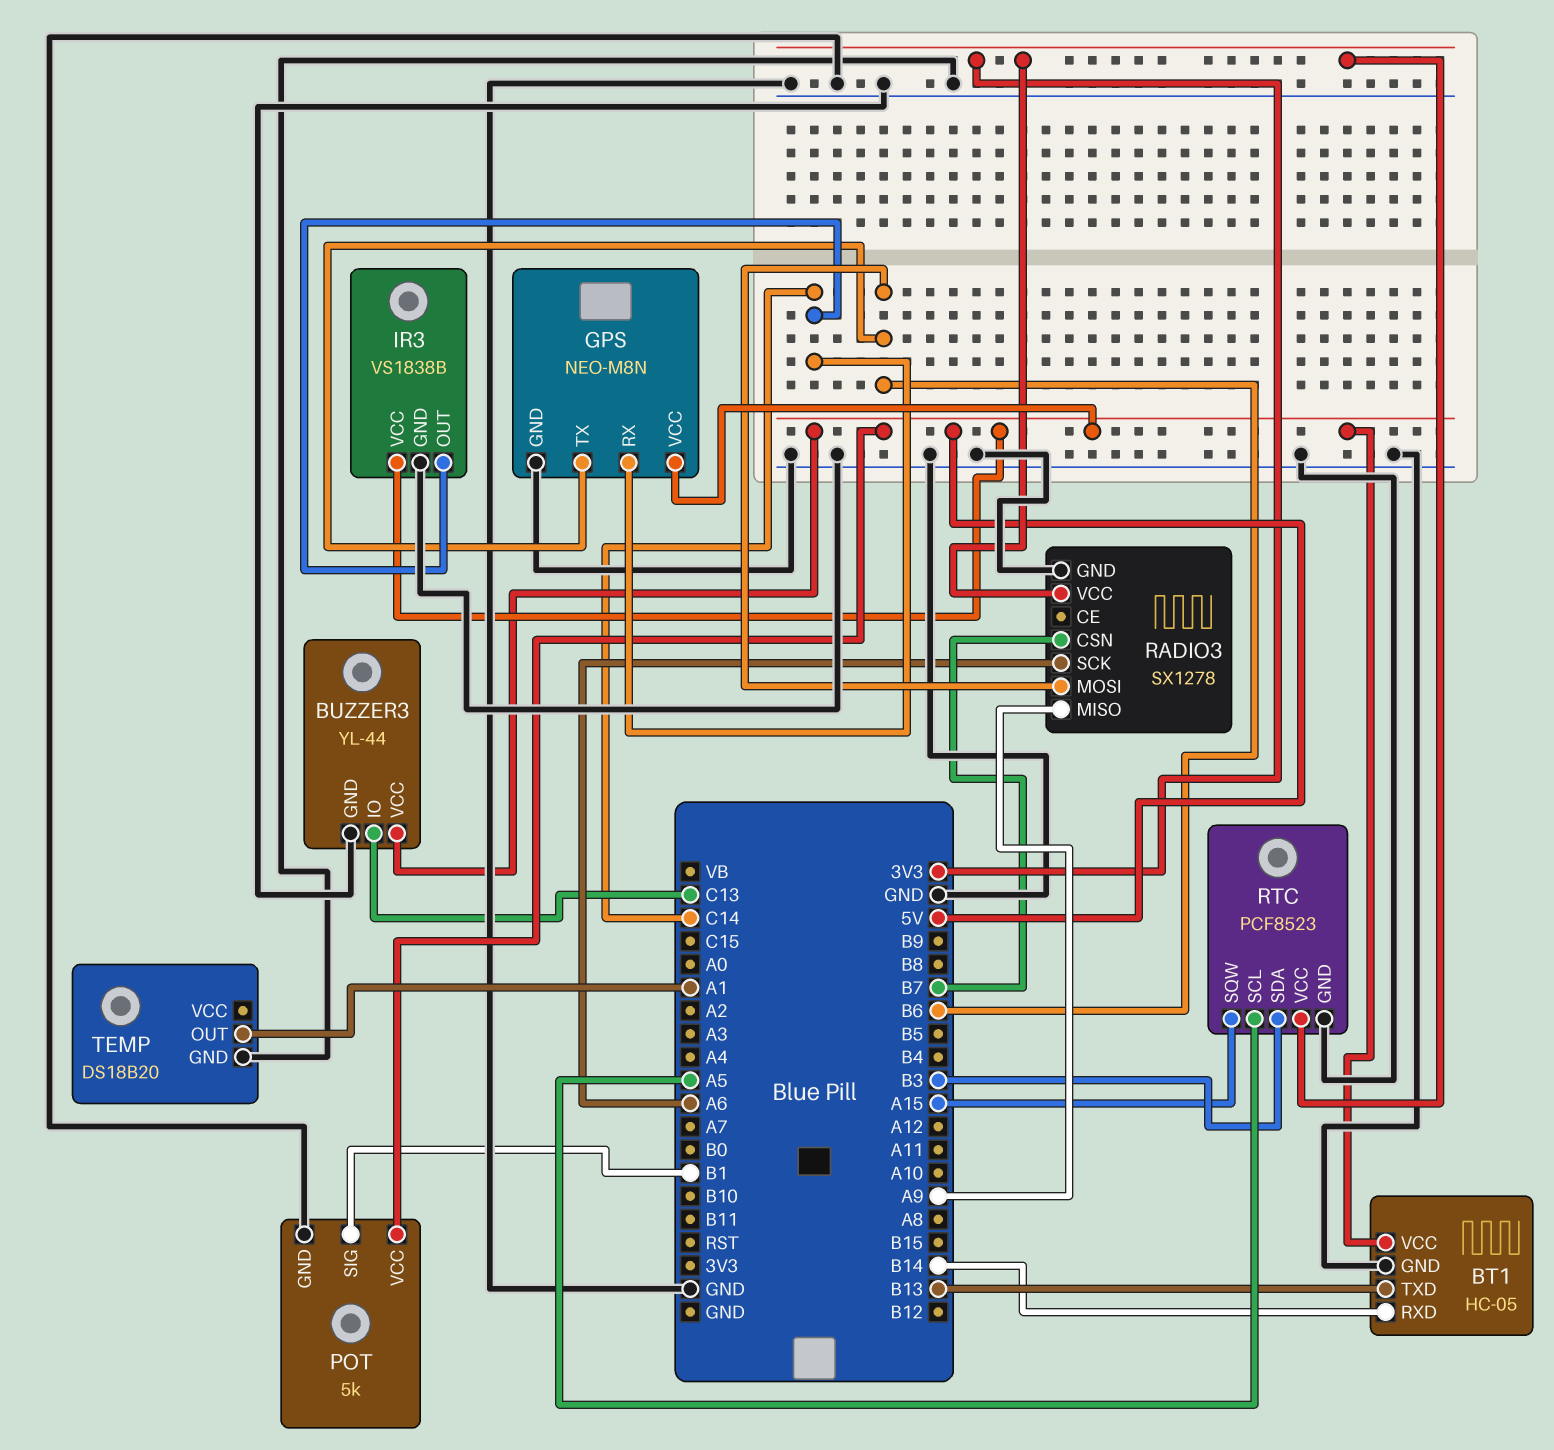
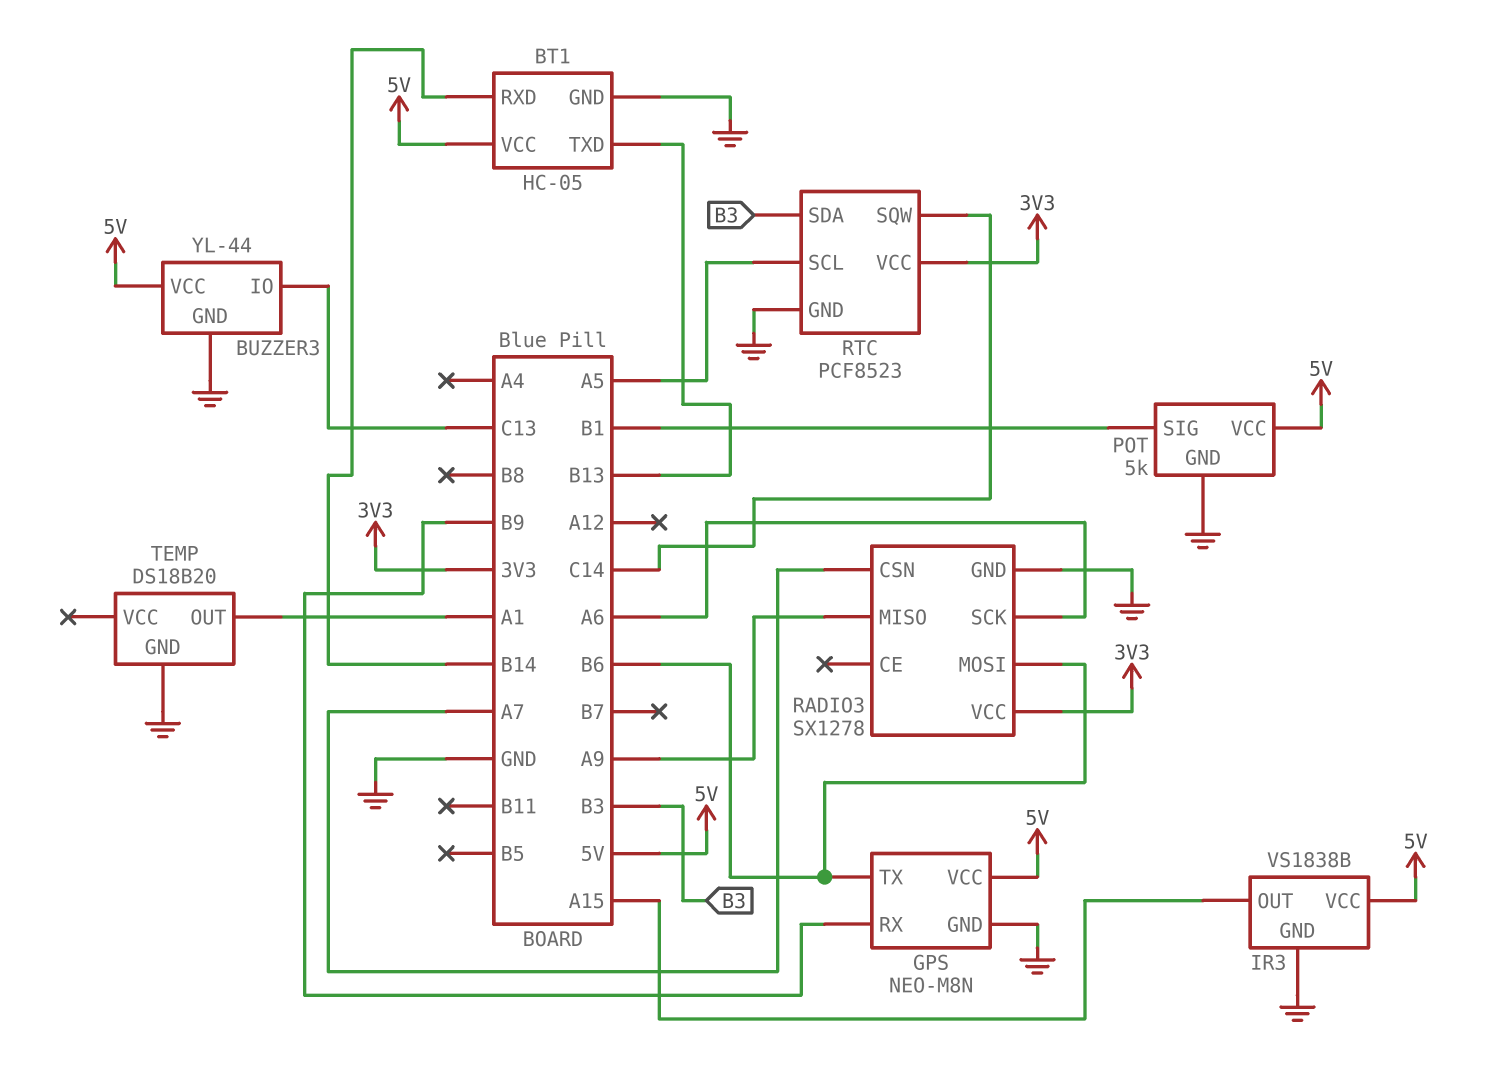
GPS pin RX: C14 -> B9
IR3 pin OUT: C14 -> A15
RADIO3 pin CSN: B7 -> A7
RTC pin SQW: A15 -> C14

